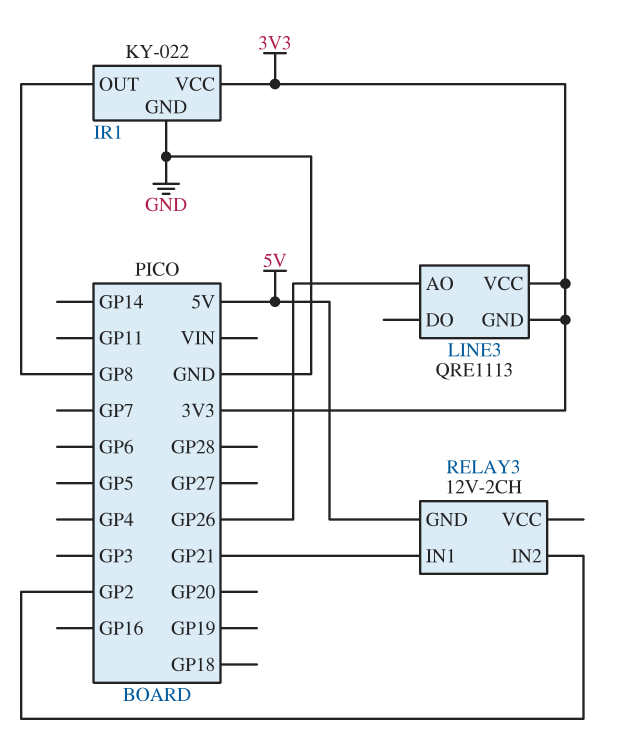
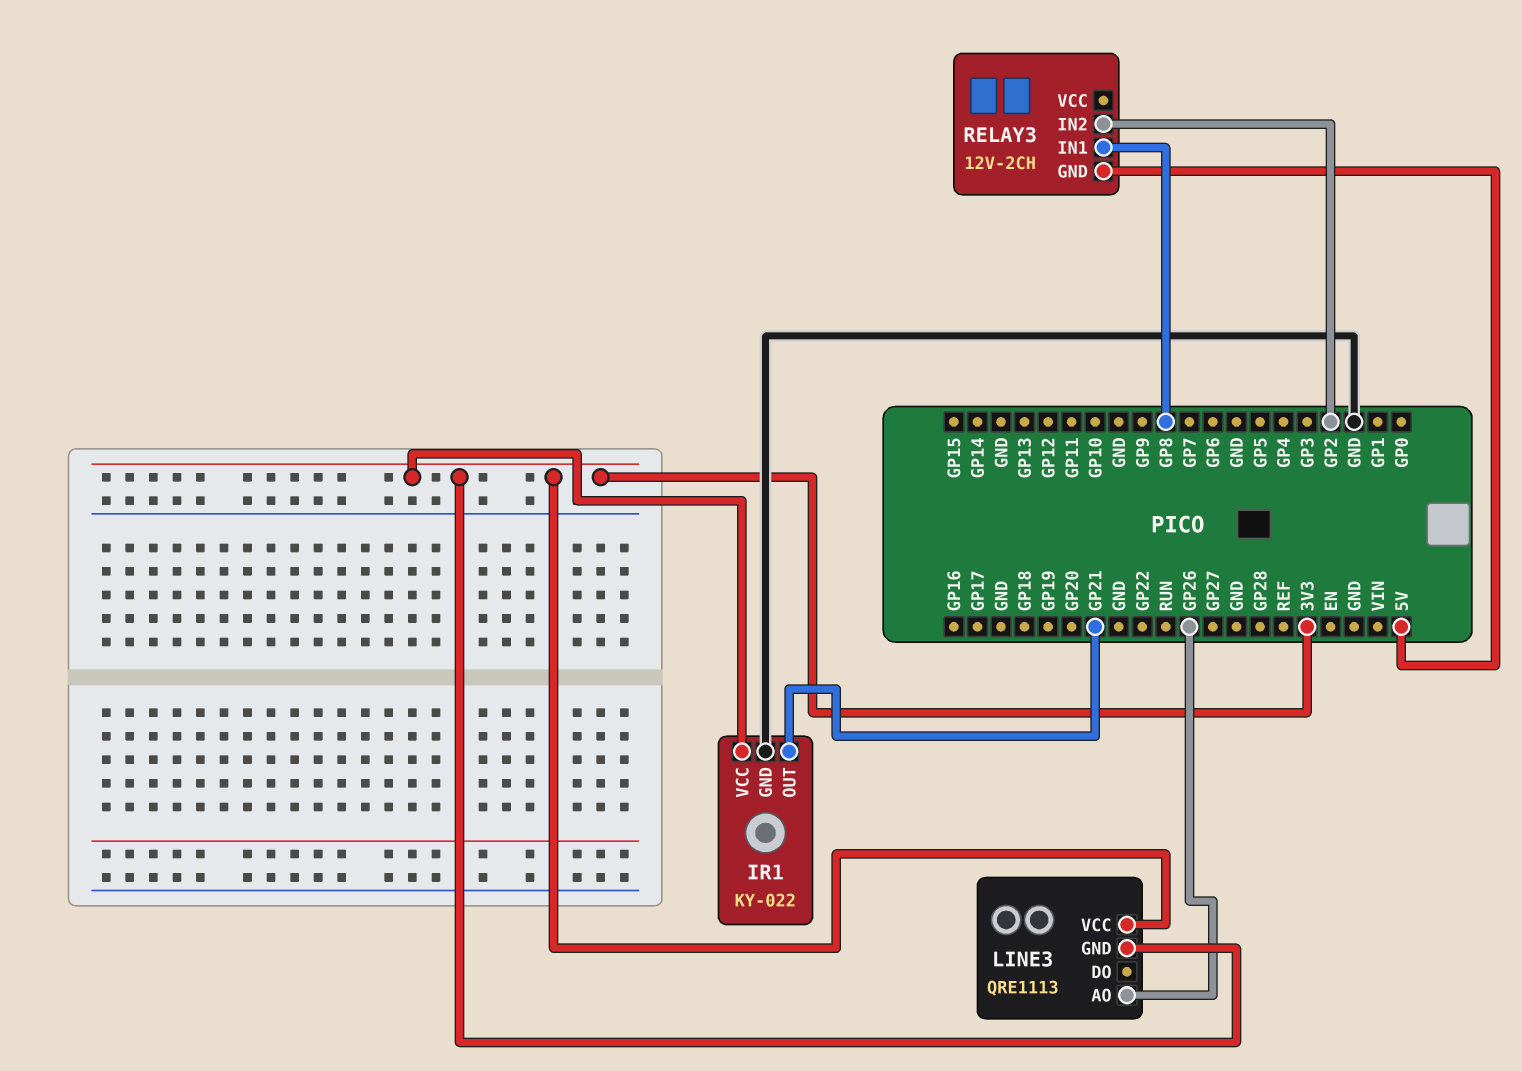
IR1 pin OUT: GP8 -> GP21
RELAY3 pin IN1: GP21 -> GP8

